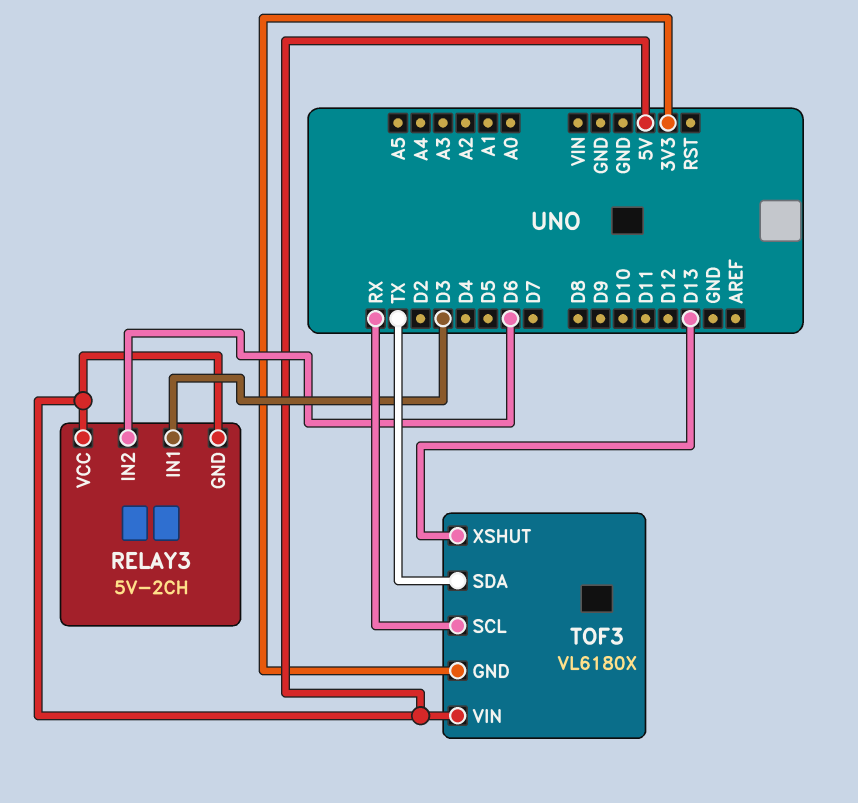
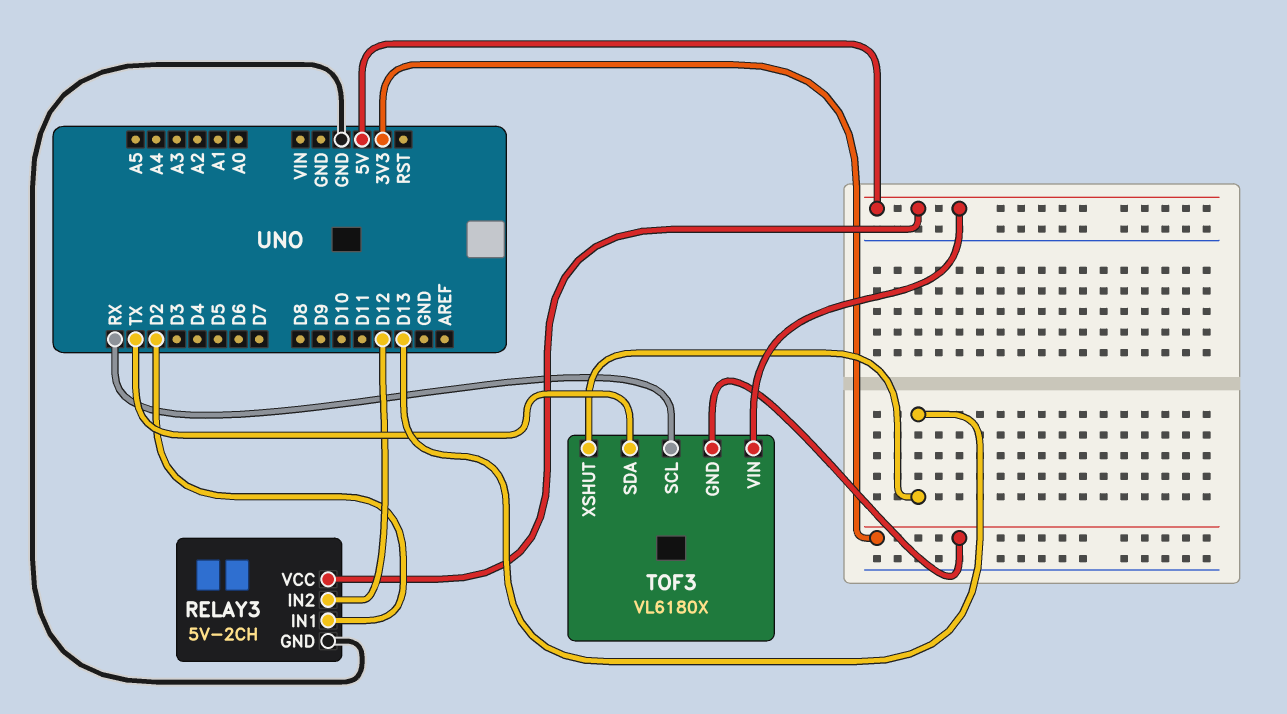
RELAY3 pin GND: 5V -> GND
RELAY3 pin IN1: D3 -> D2
RELAY3 pin IN2: D6 -> D12

